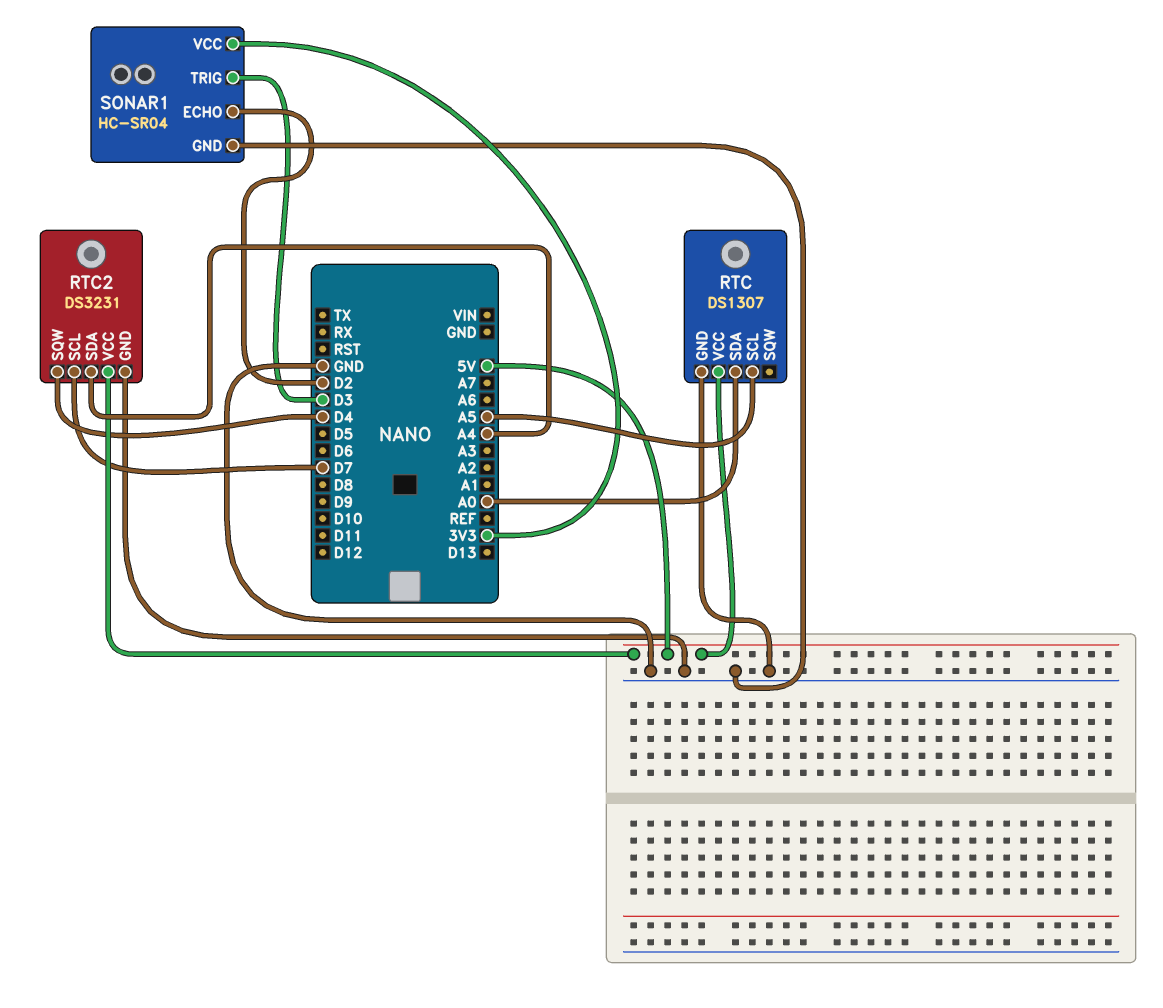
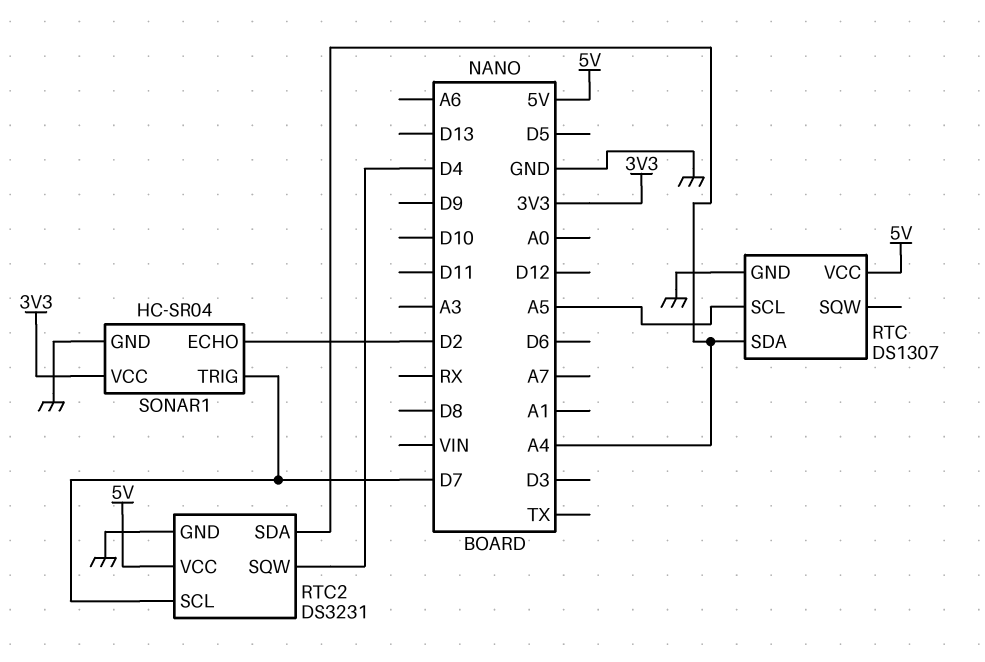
RTC pin SDA: A0 -> A4
SONAR1 pin TRIG: D3 -> D7

